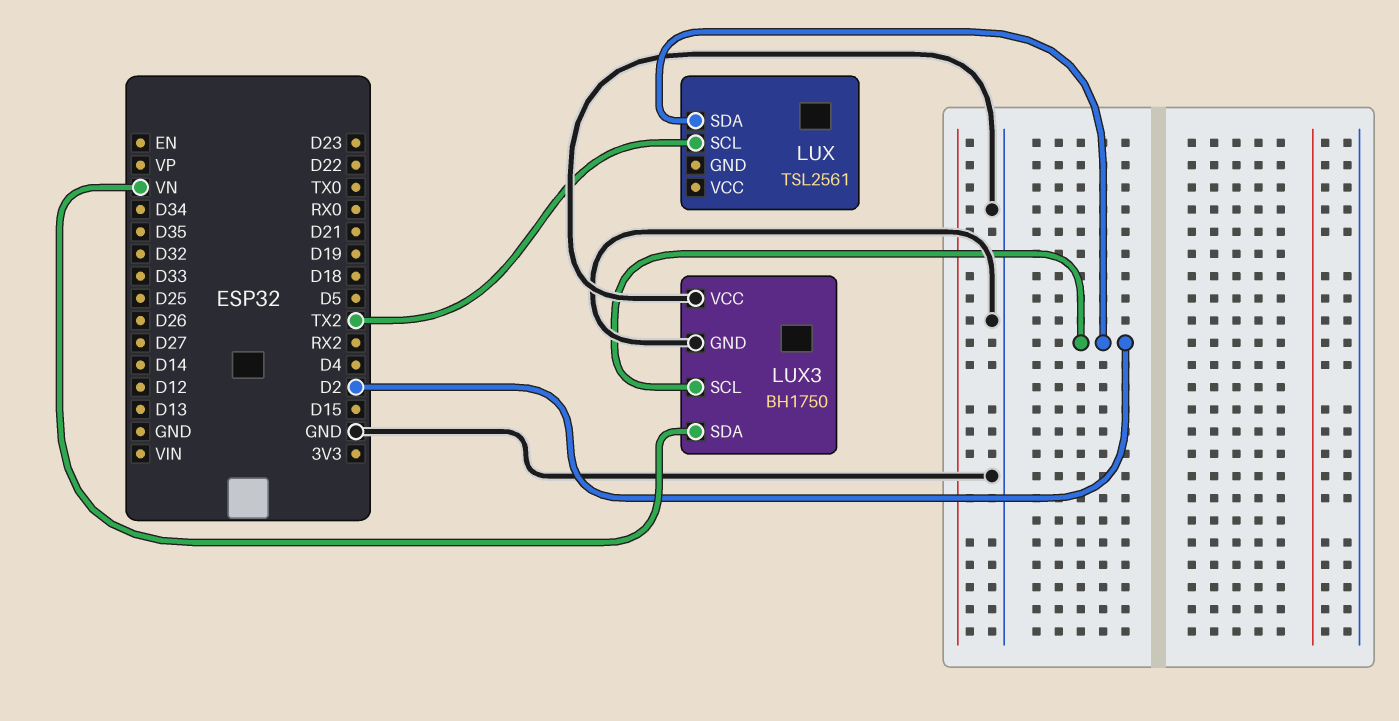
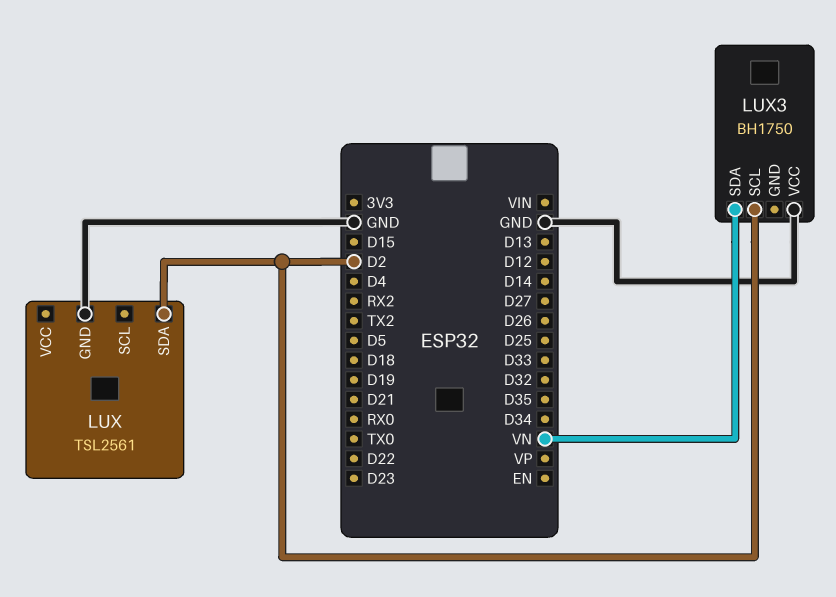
LUX pin GND: none -> GND
LUX pin SCL: TX2 -> none
LUX3 pin GND: GND -> none

